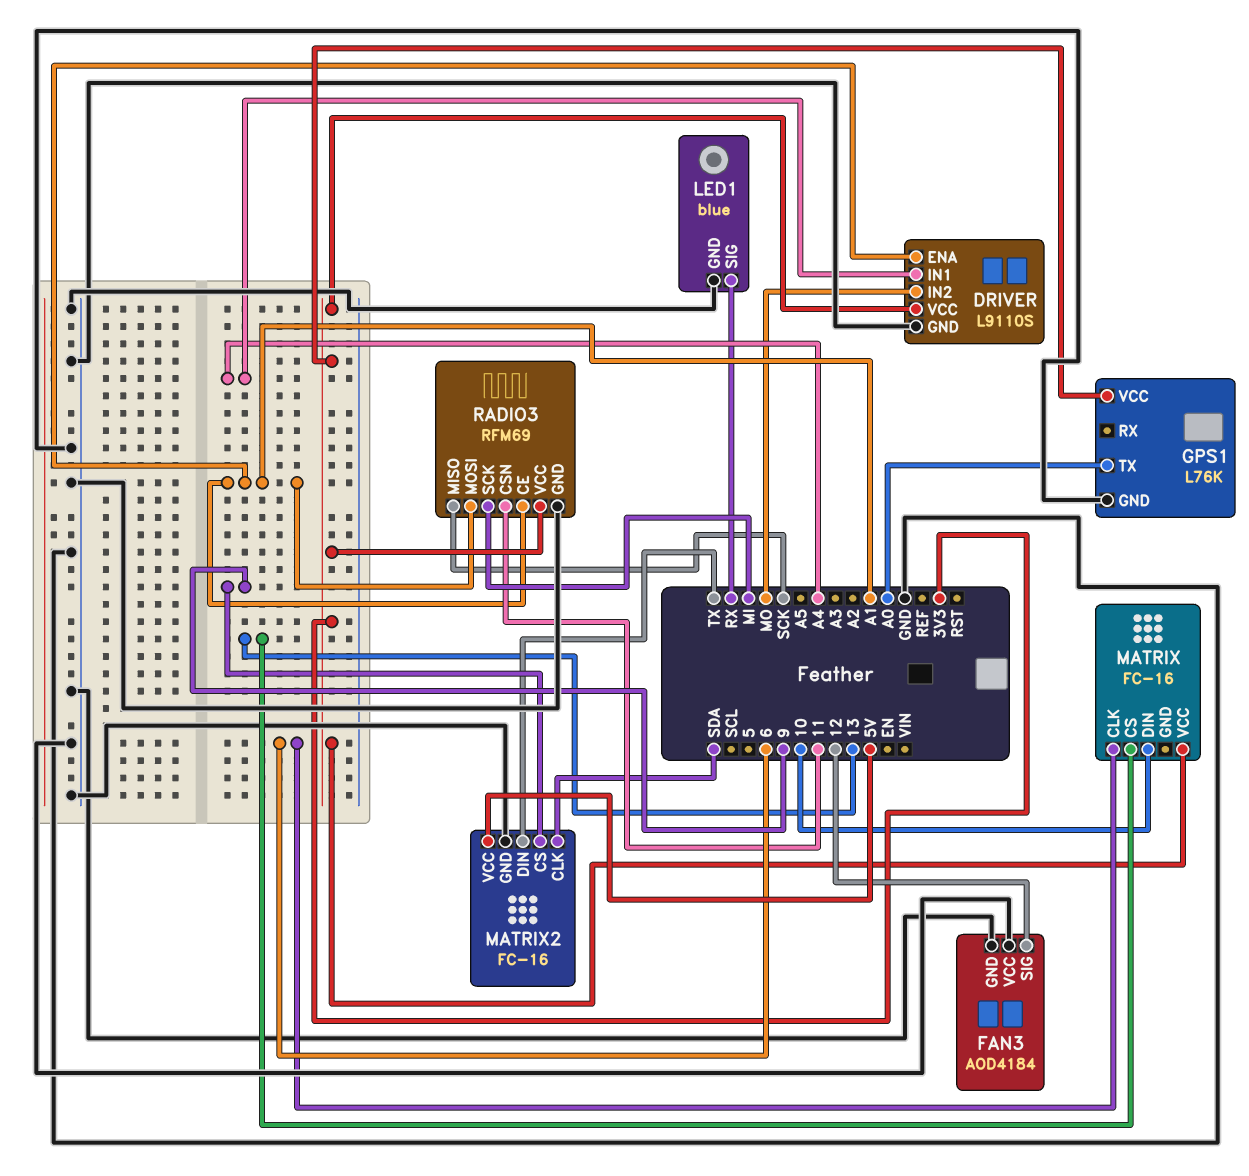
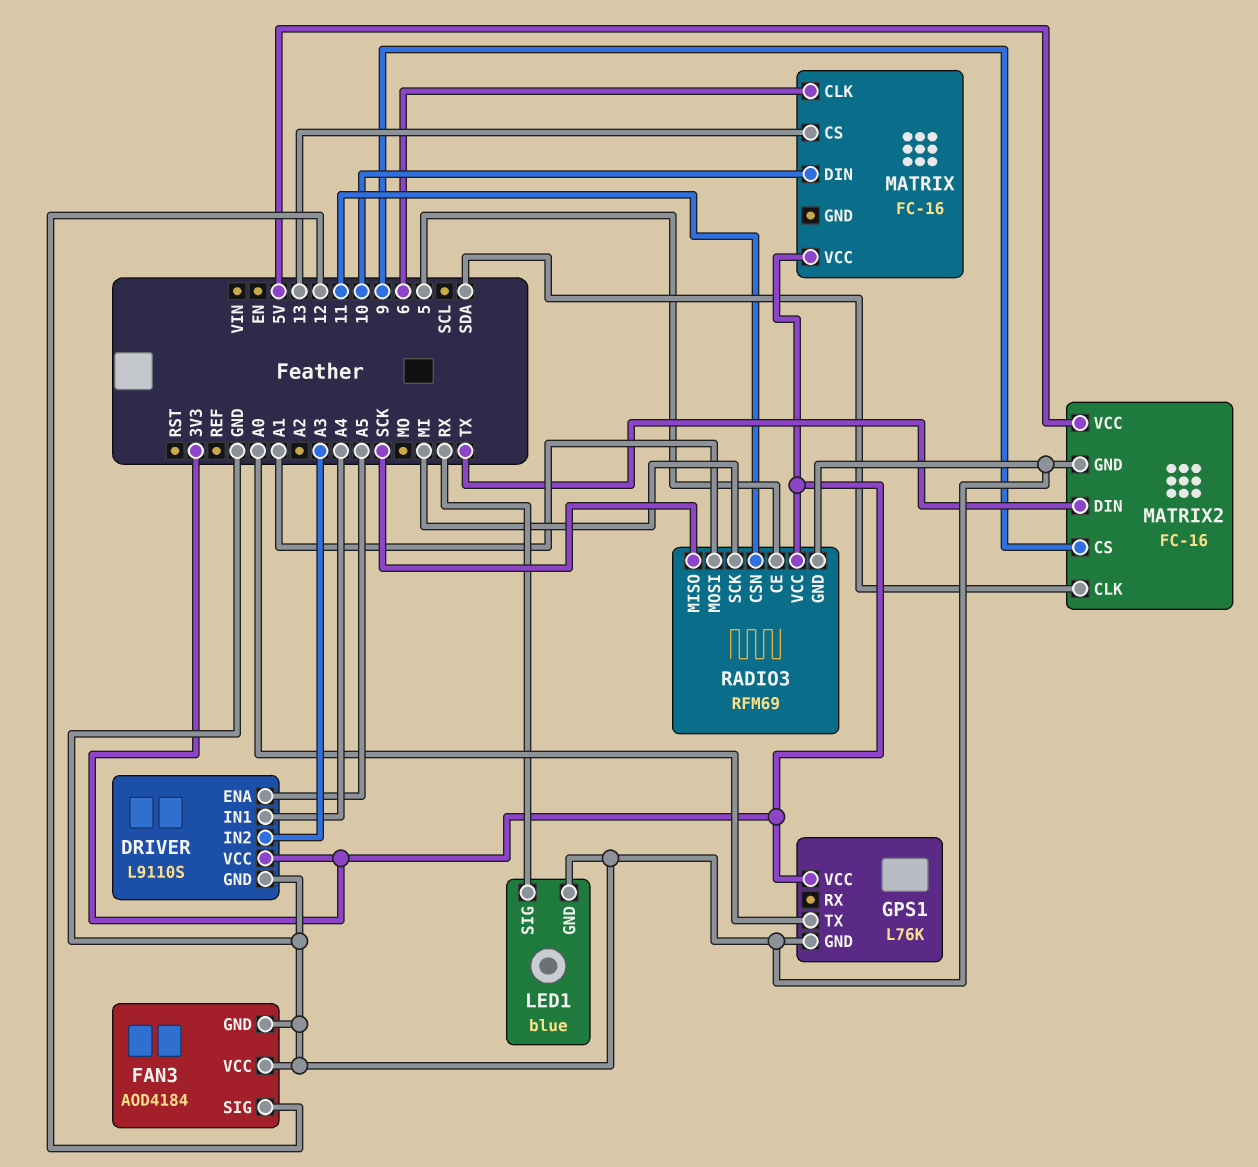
DRIVER pin ENA: A1 -> A5
DRIVER pin IN2: MO -> A3
RADIO3 pin CE: A1 -> 5

